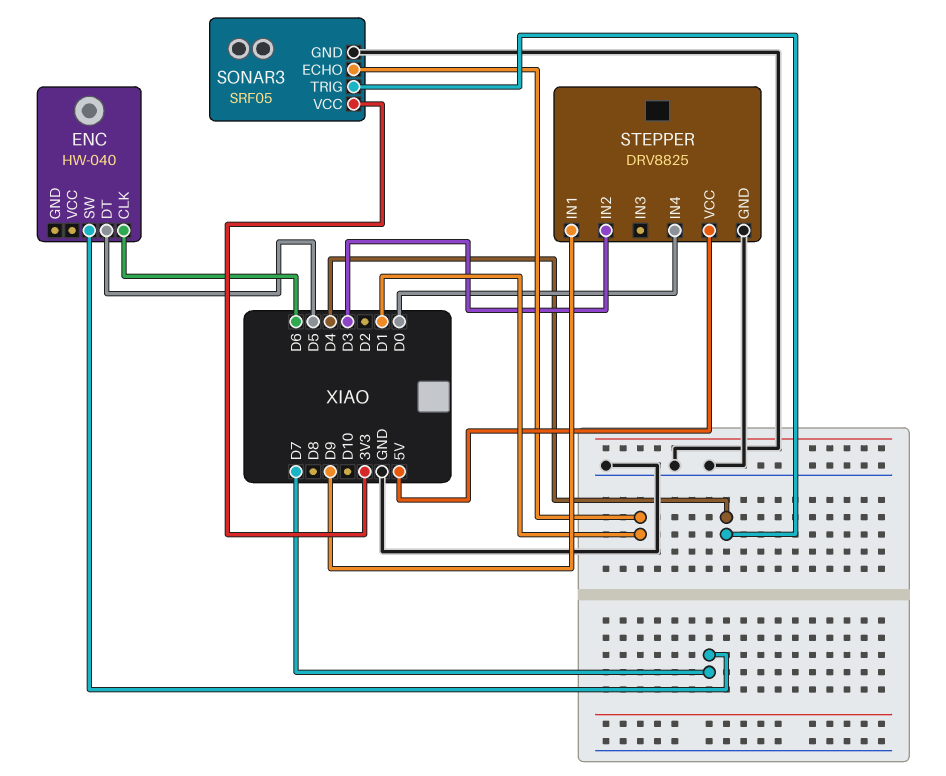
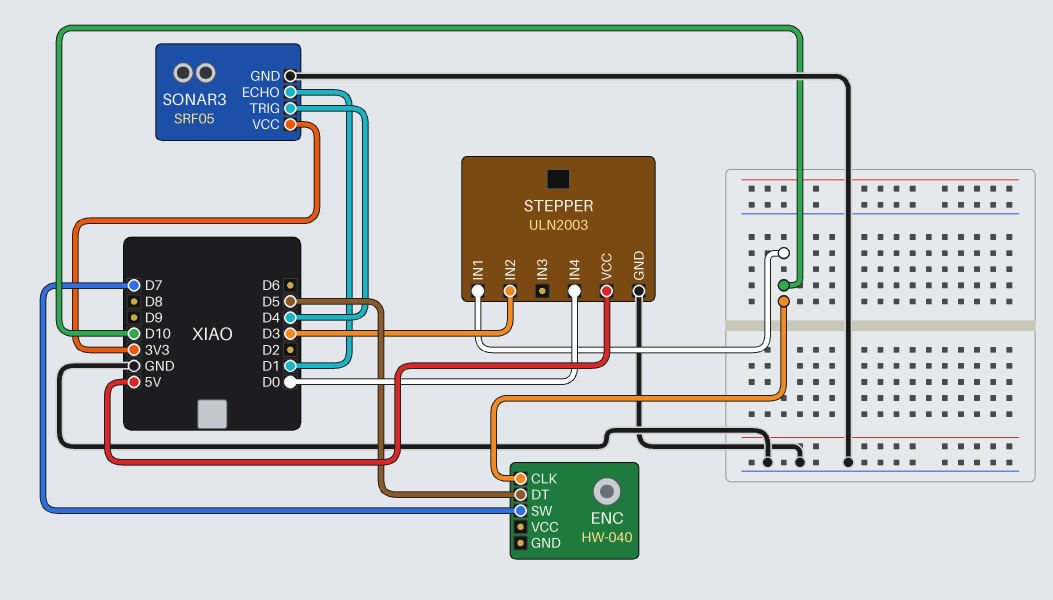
ENC pin CLK: D6 -> D10
STEPPER: DRV8825 -> ULN2003
STEPPER pin IN1: D9 -> D10

